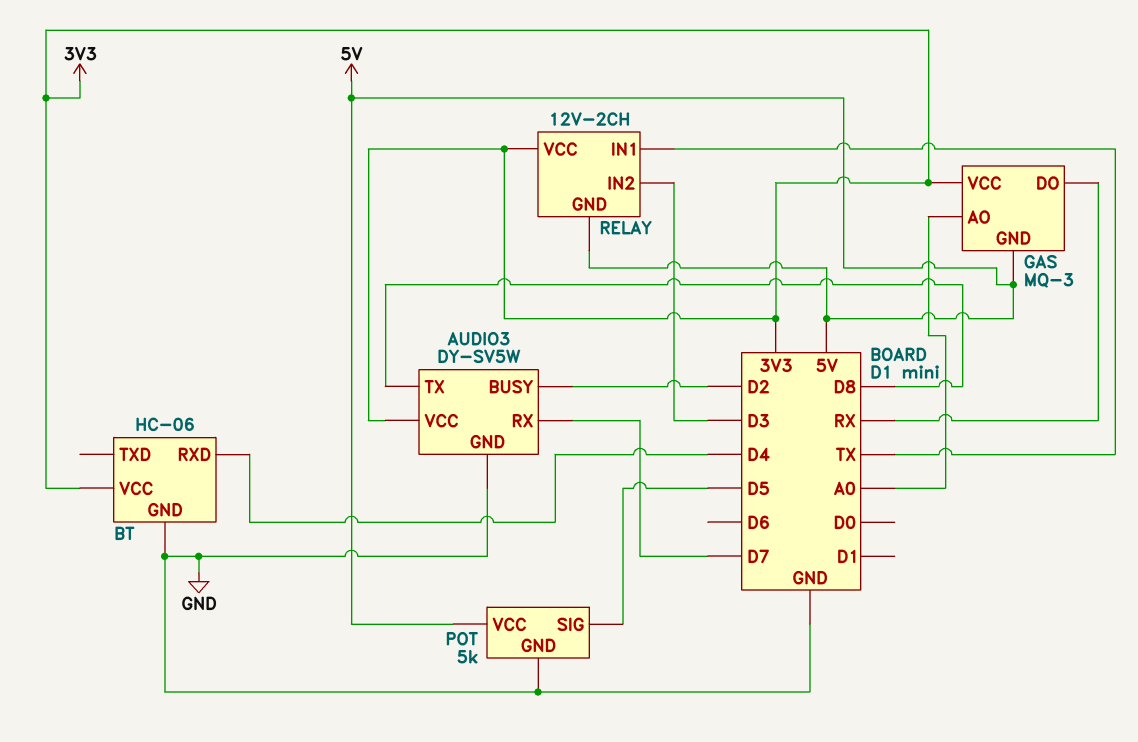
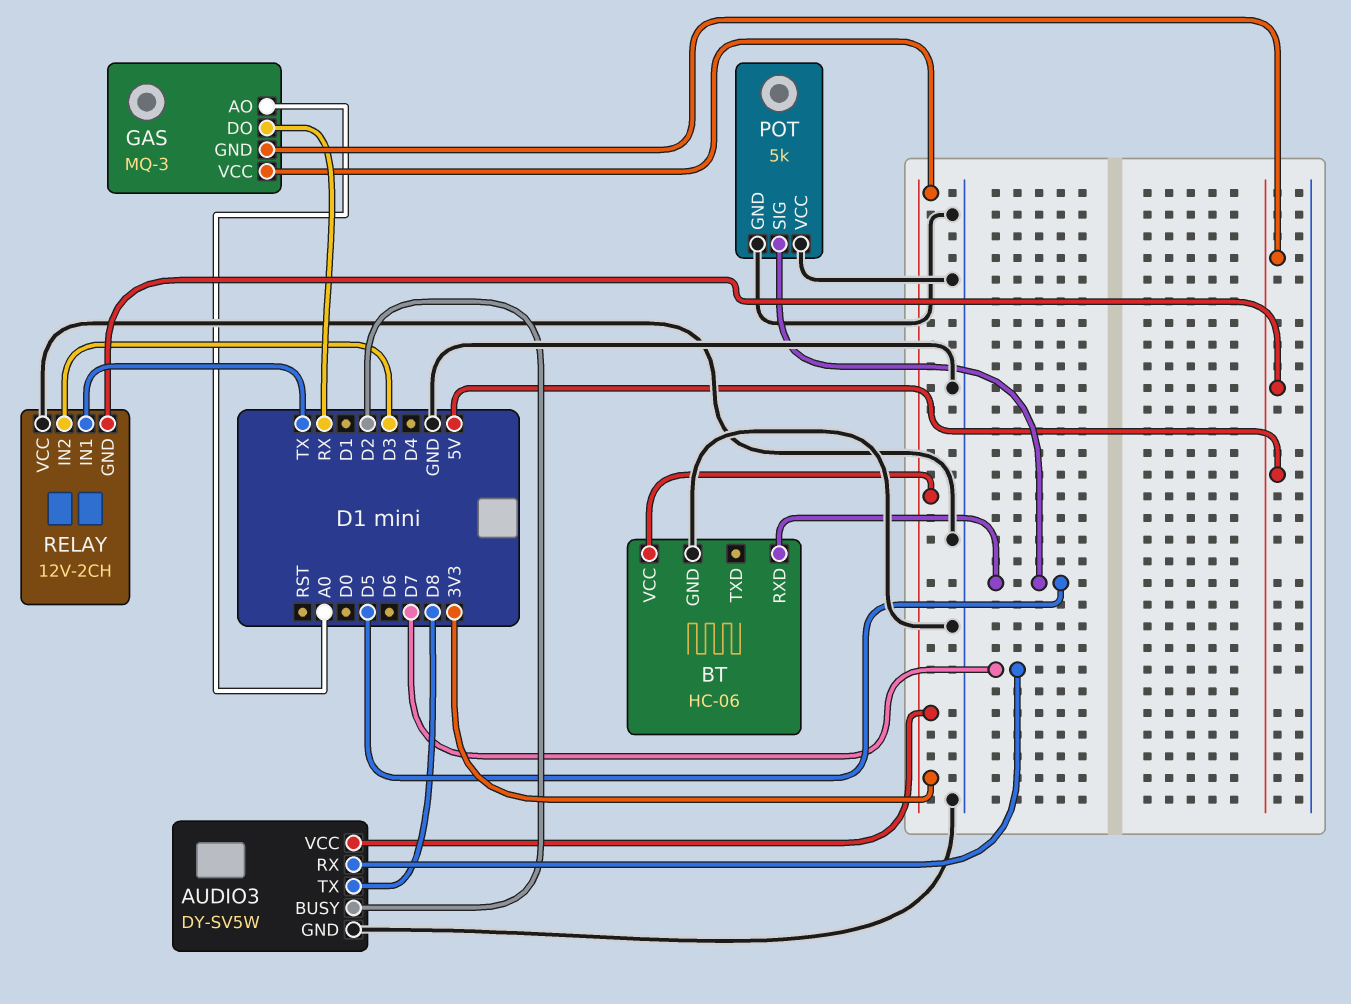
BT pin RXD: D4 -> D5
POT pin VCC: 5V -> GND
RELAY pin VCC: 3V3 -> GND

